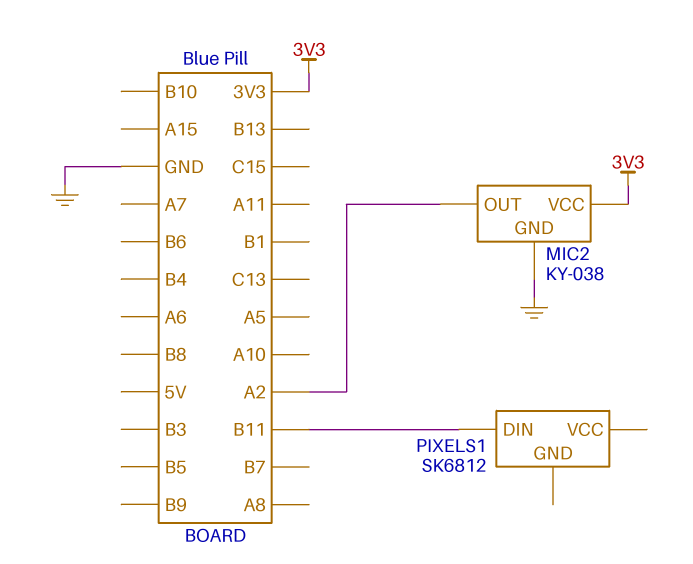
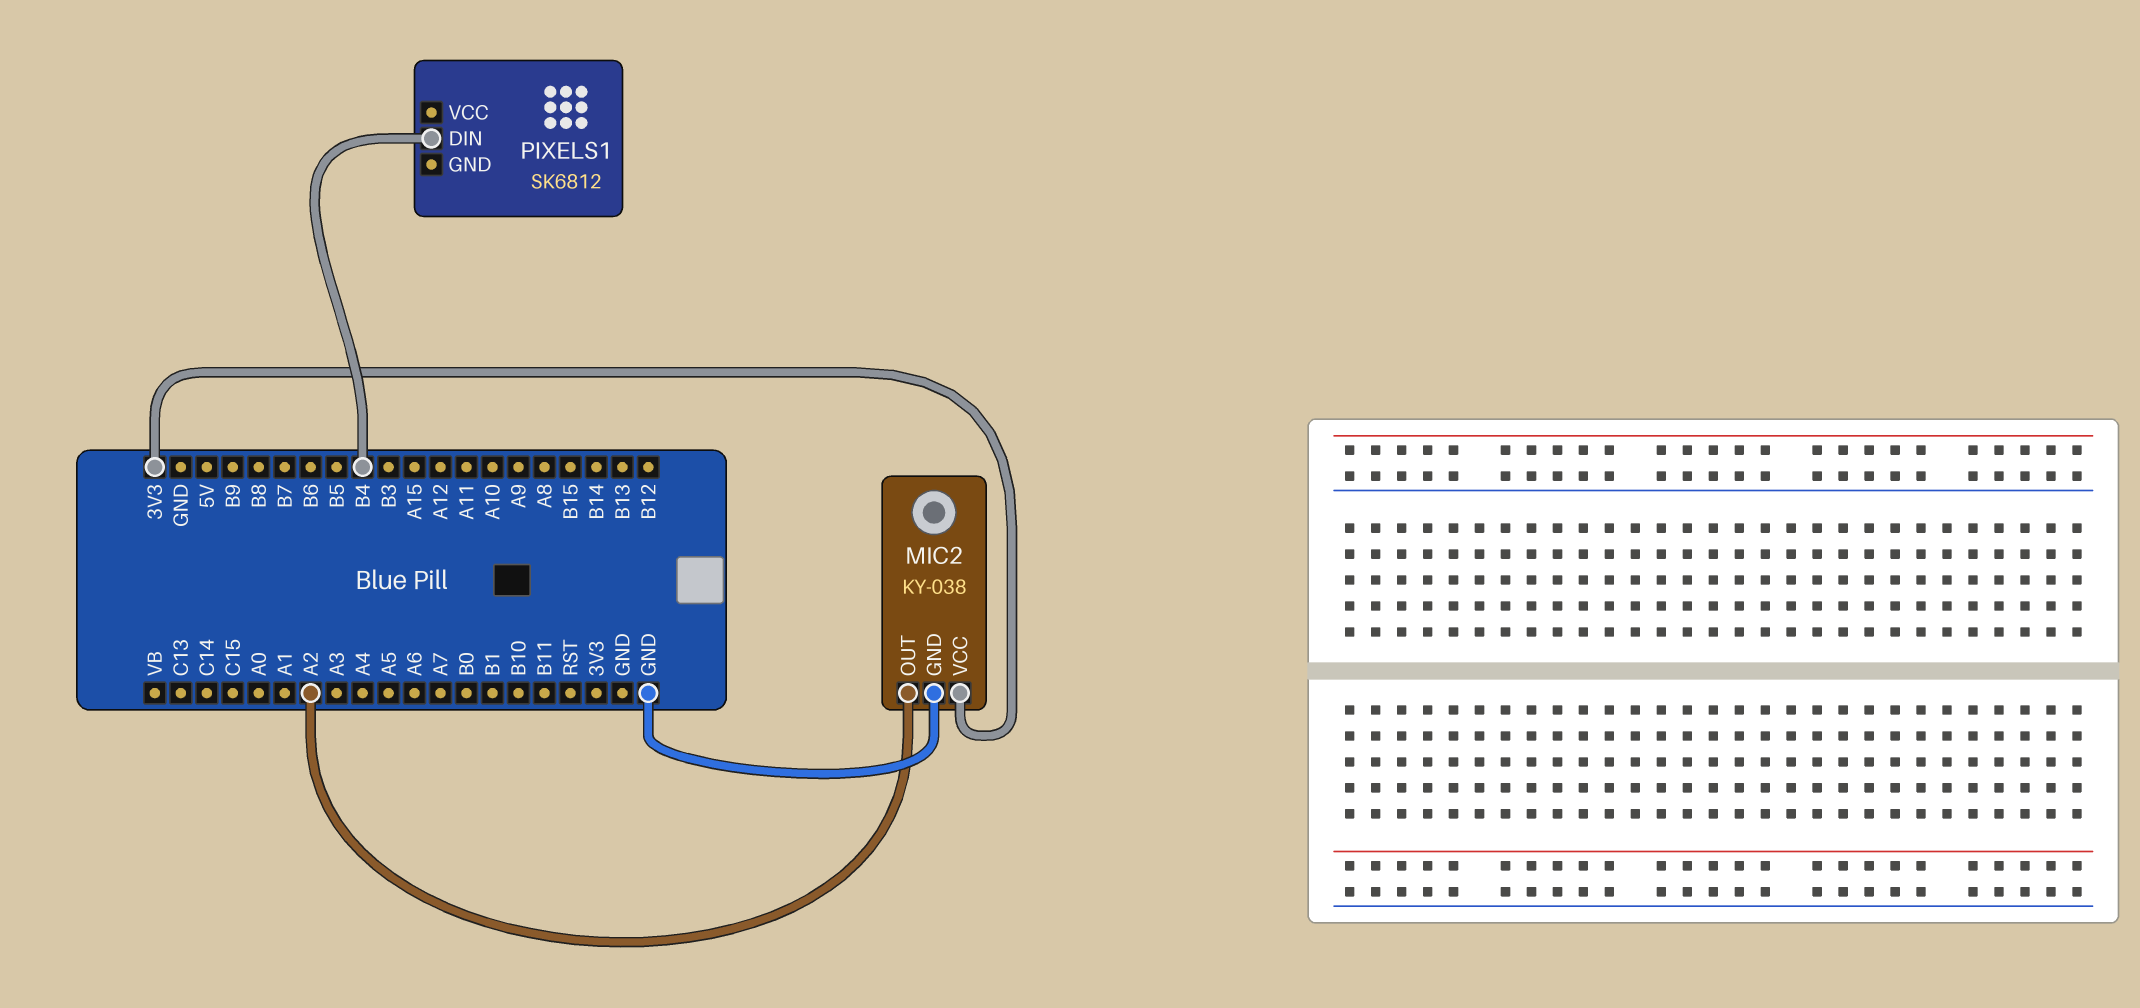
PIXELS1 pin DIN: B11 -> B4

